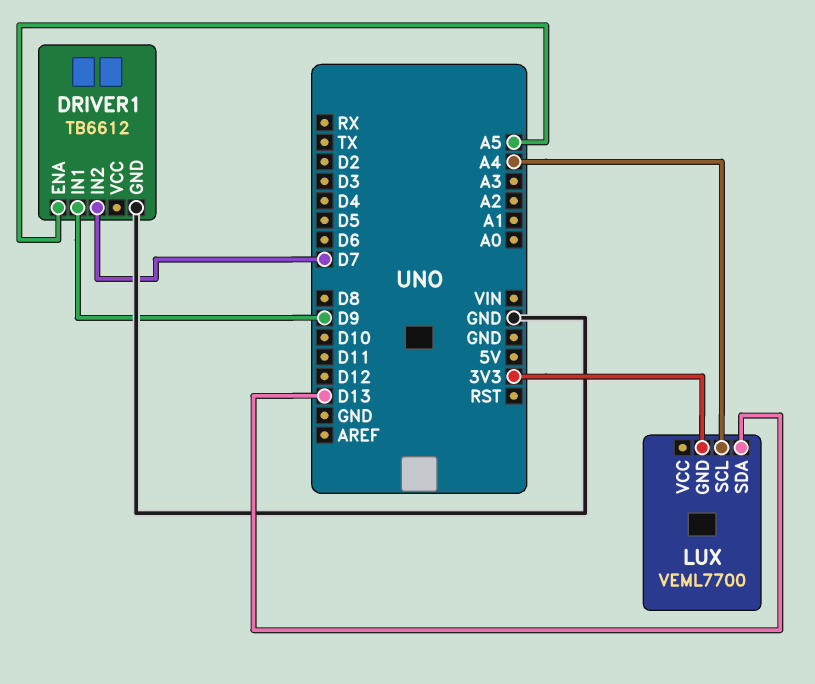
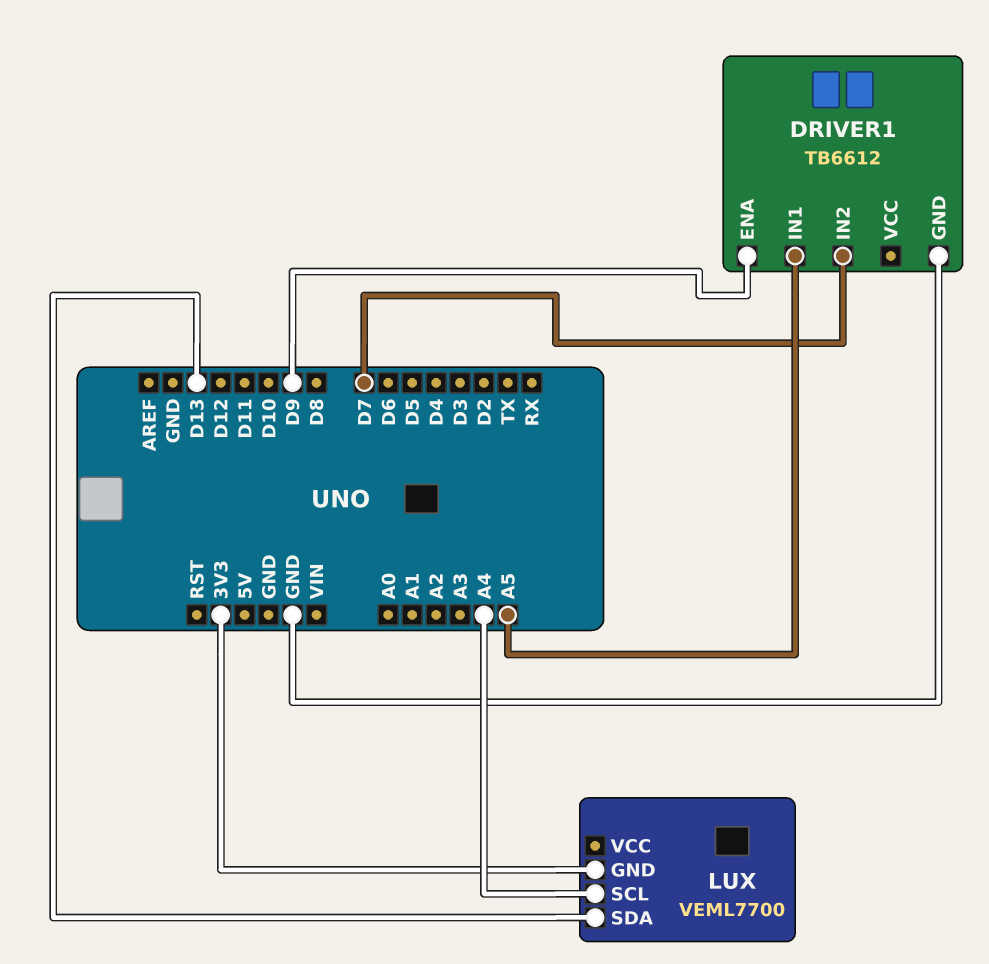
DRIVER1 pin ENA: A5 -> D9
DRIVER1 pin IN1: D9 -> A5

